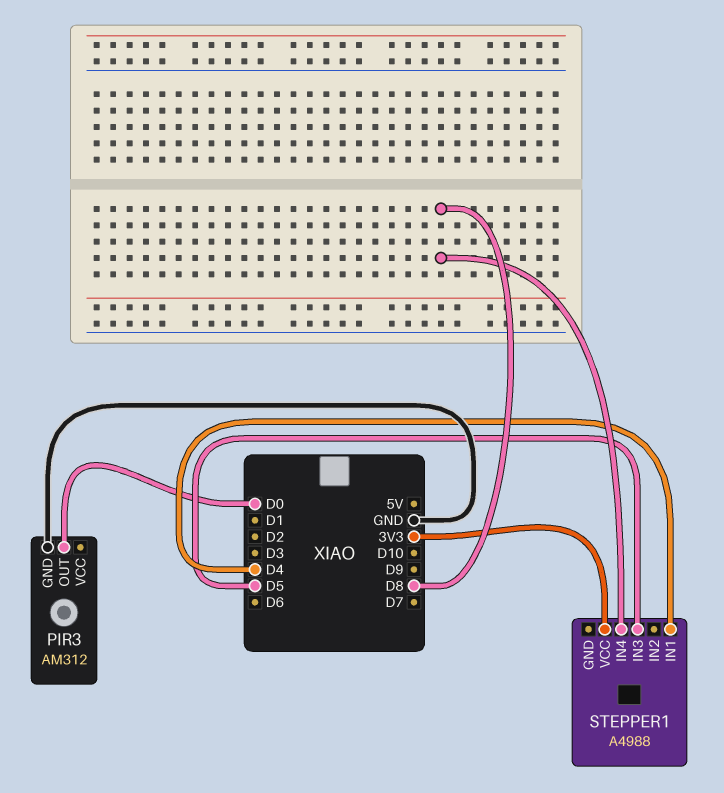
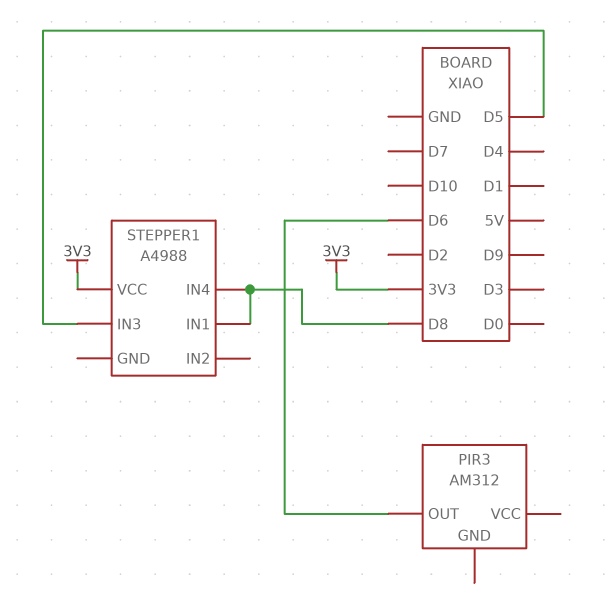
PIR3 pin GND: GND -> none
PIR3 pin OUT: D0 -> D6
STEPPER1 pin IN1: D4 -> D8

